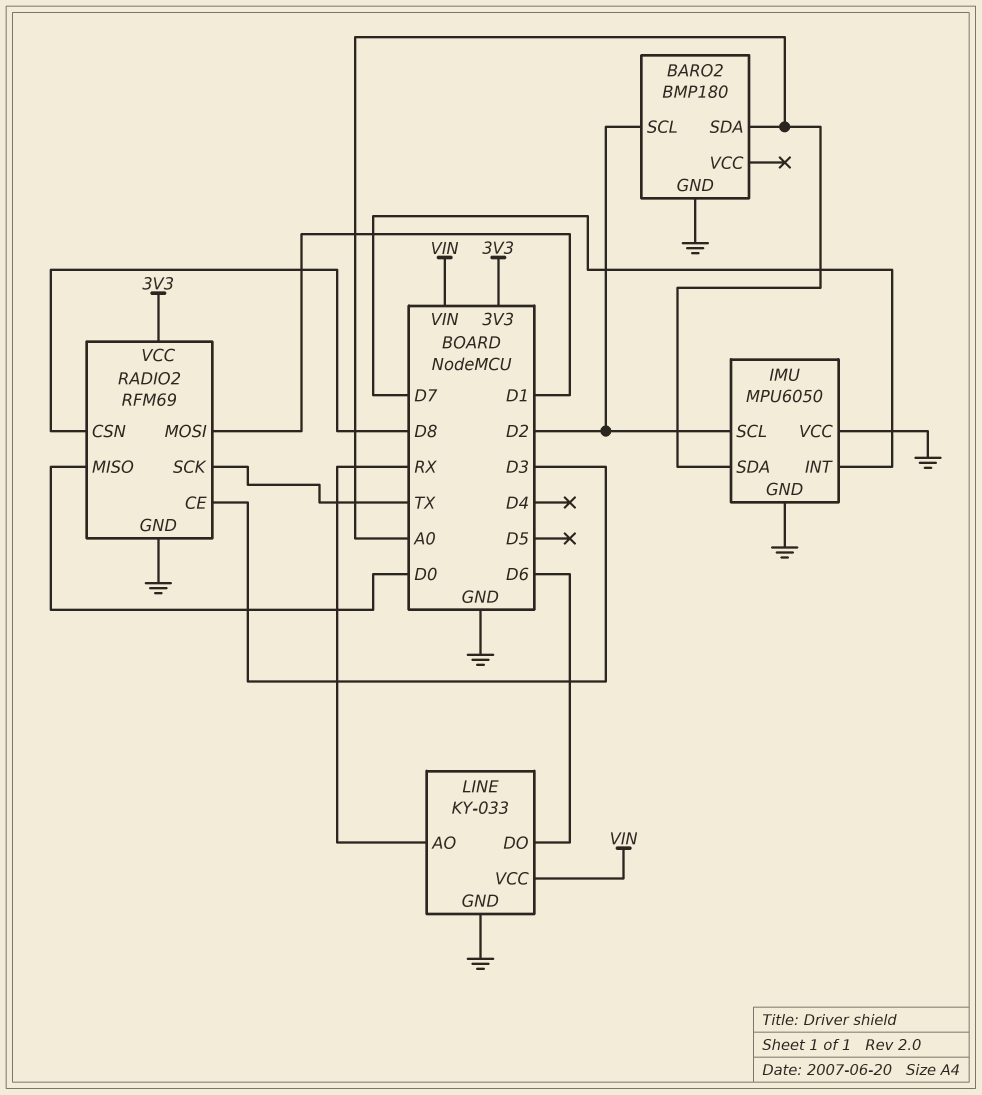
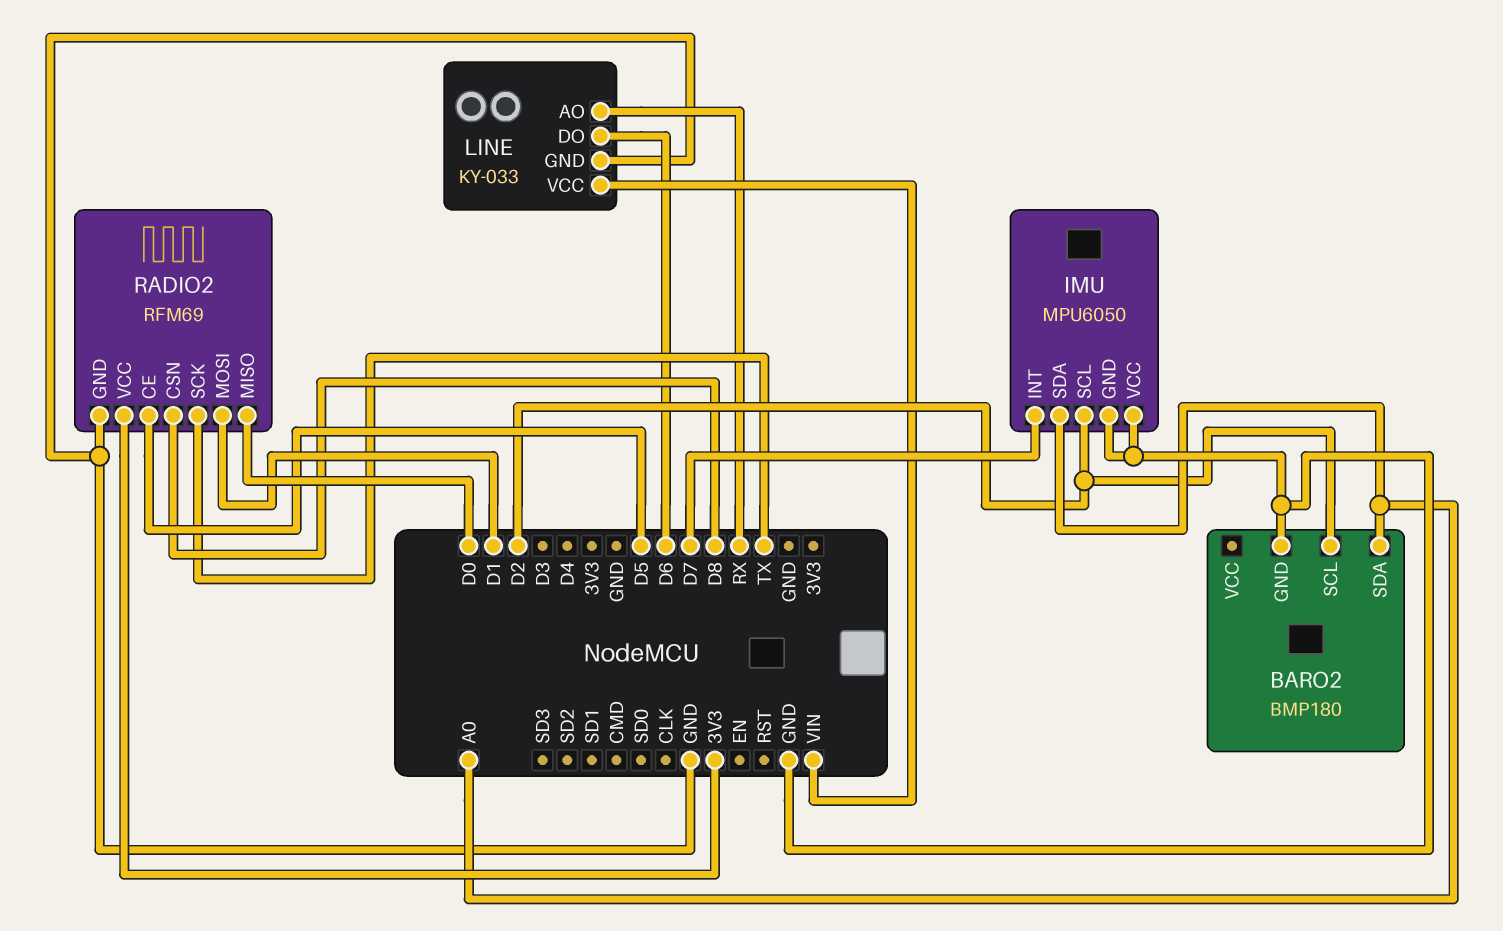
RADIO2 pin CE: D3 -> D5

